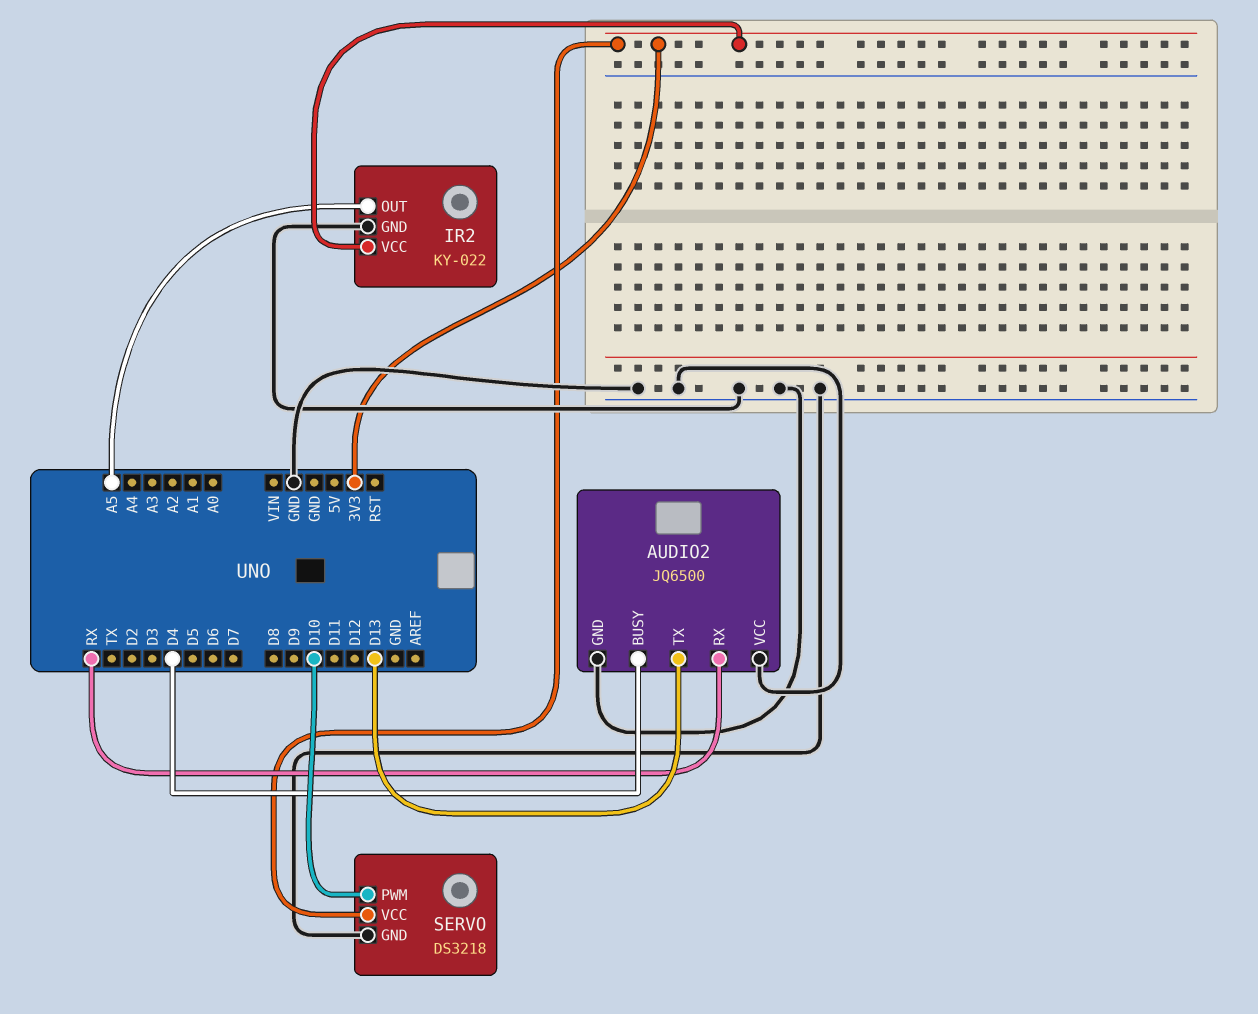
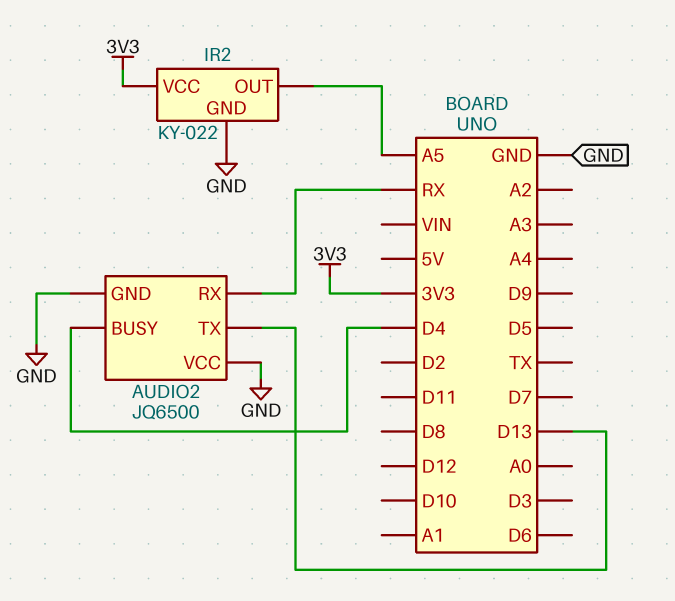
SERVO: DS3218 -> none
SERVO pin GND: GND -> none
SERVO pin PWM: D10 -> none
SERVO pin VCC: 3V3 -> none

